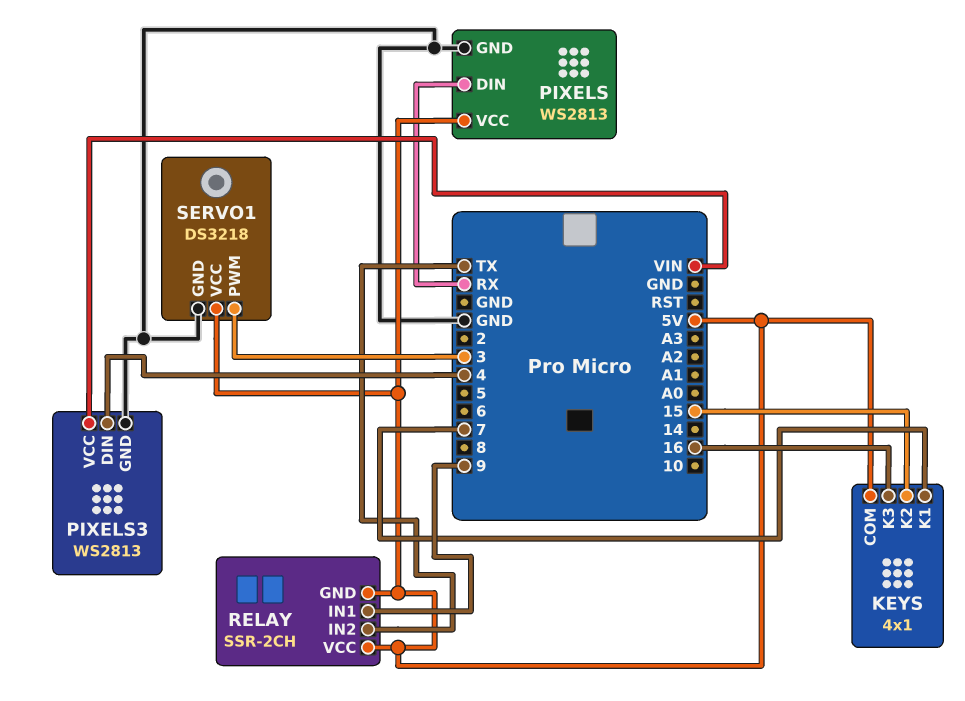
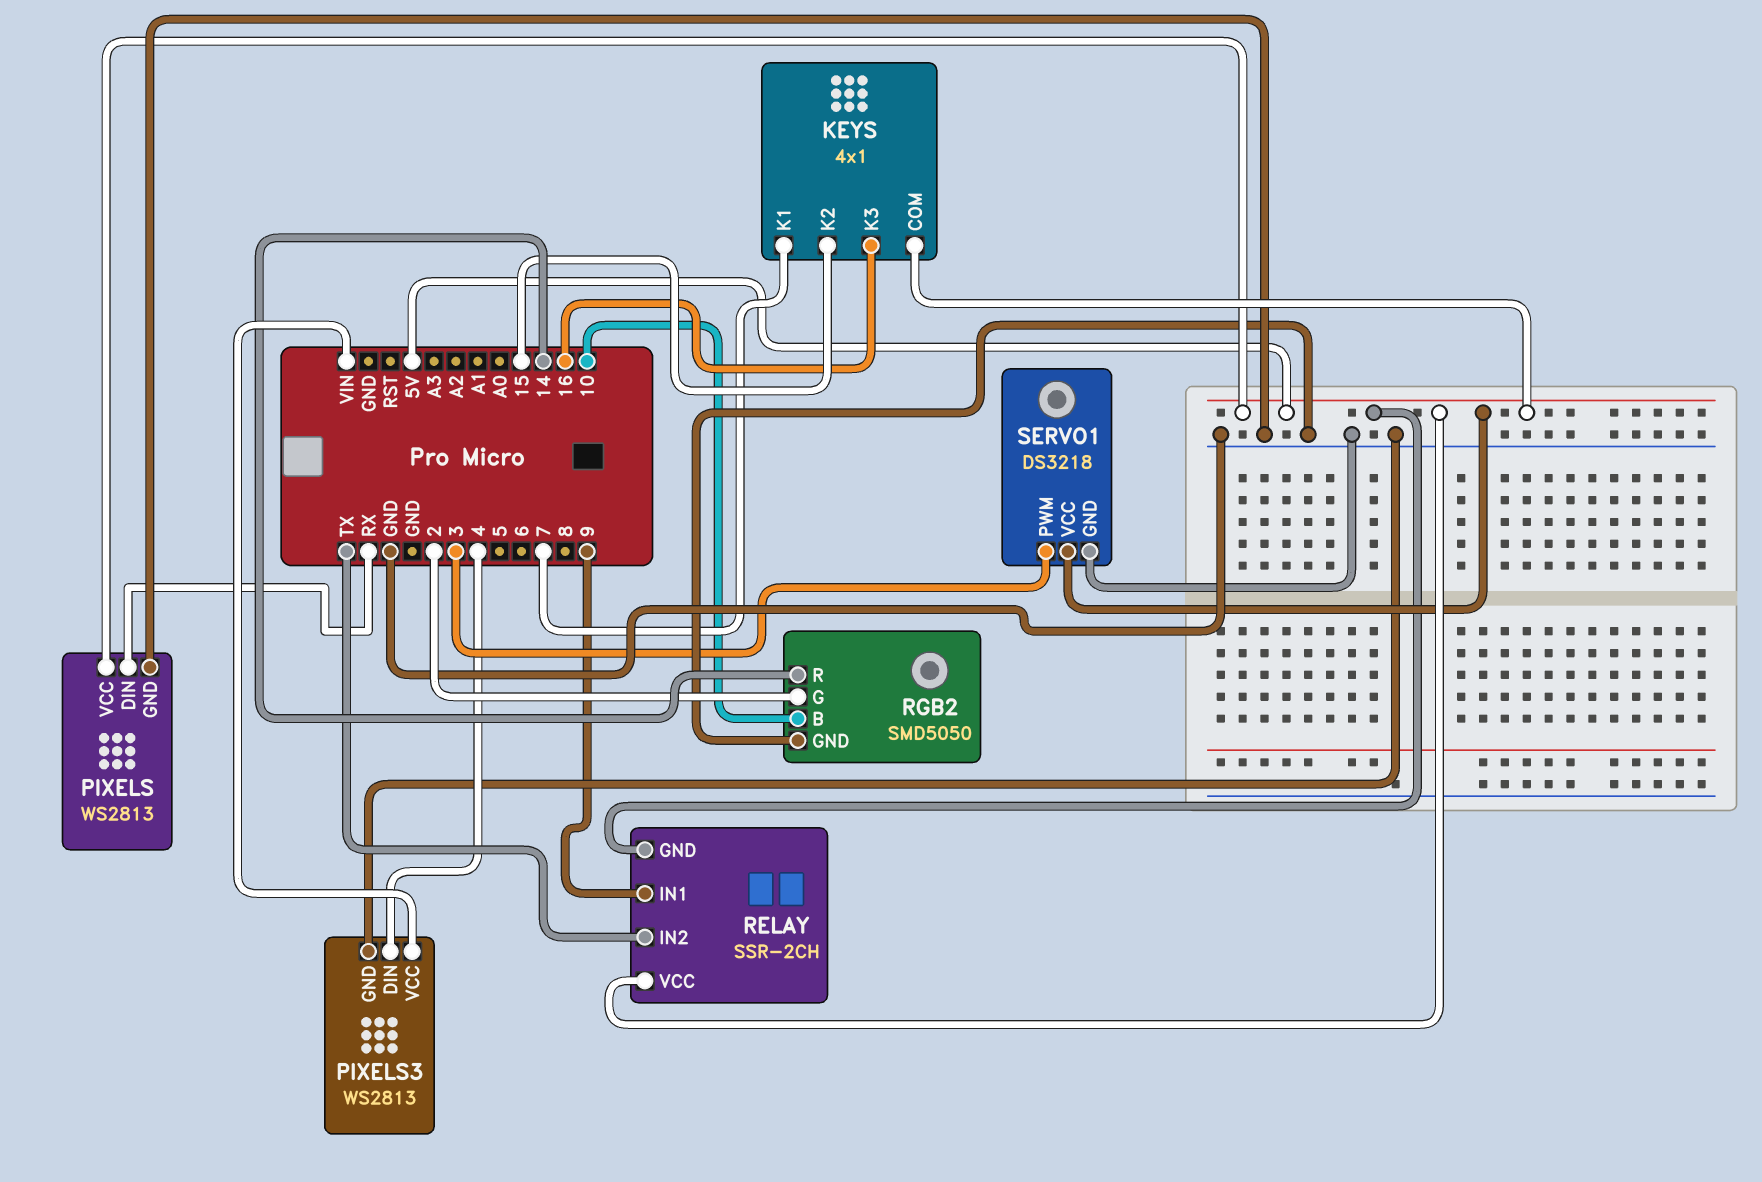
RGB2: none -> SMD5050
RGB2 pin B: none -> 10
RGB2 pin G: none -> 2
RGB2 pin GND: none -> GND
RGB2 pin R: none -> 14

